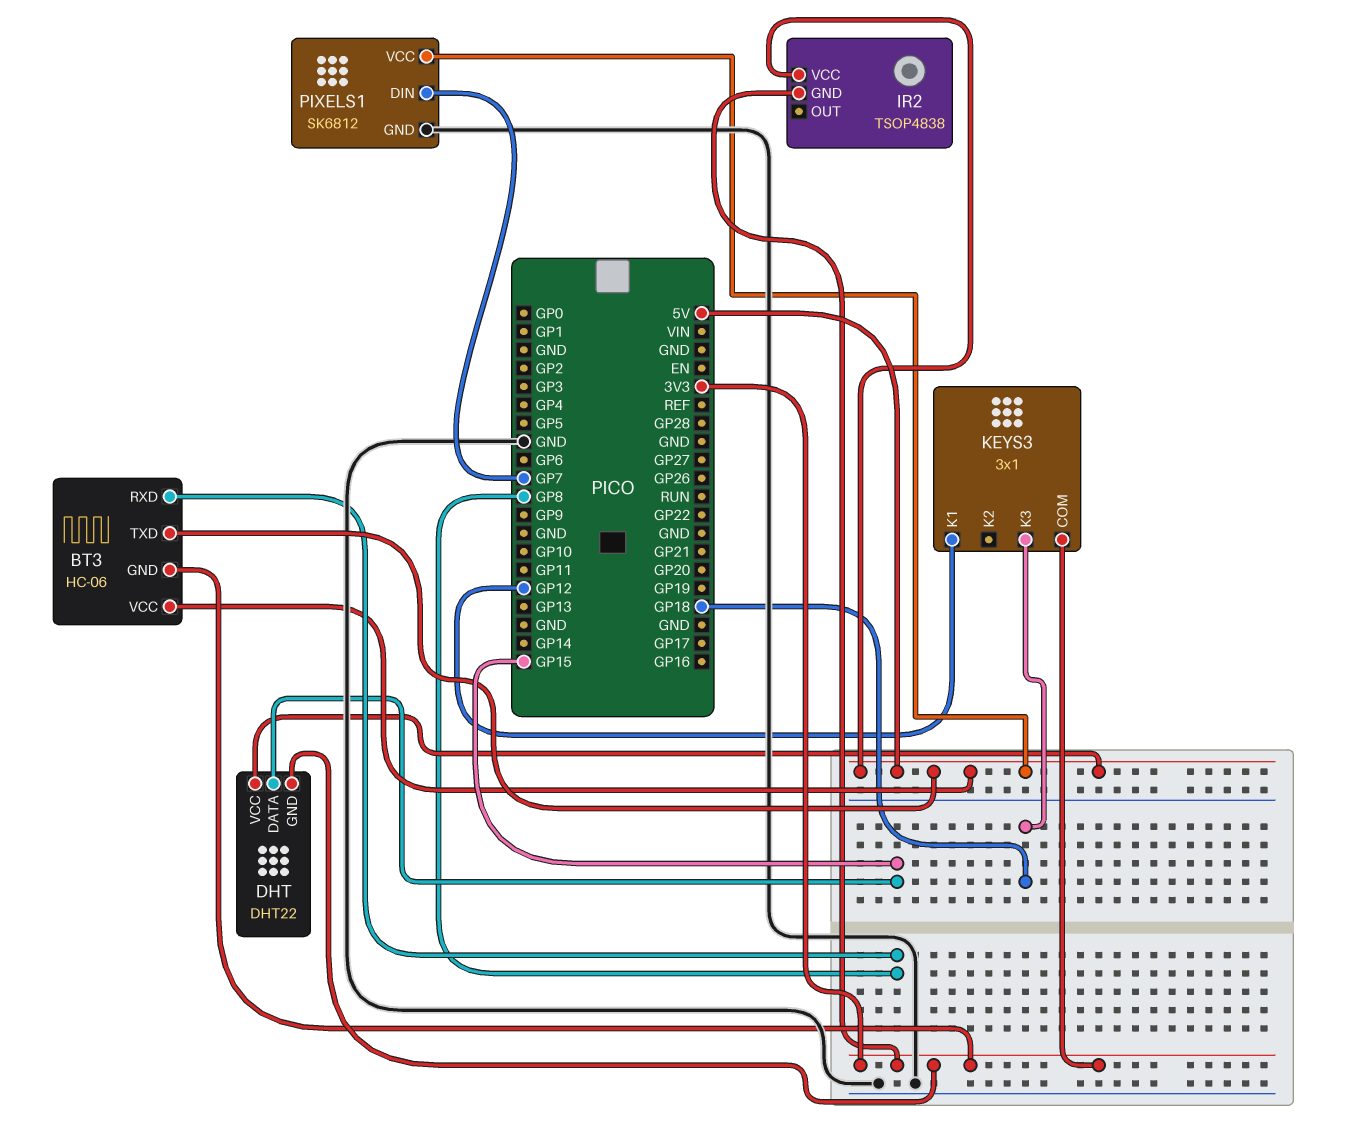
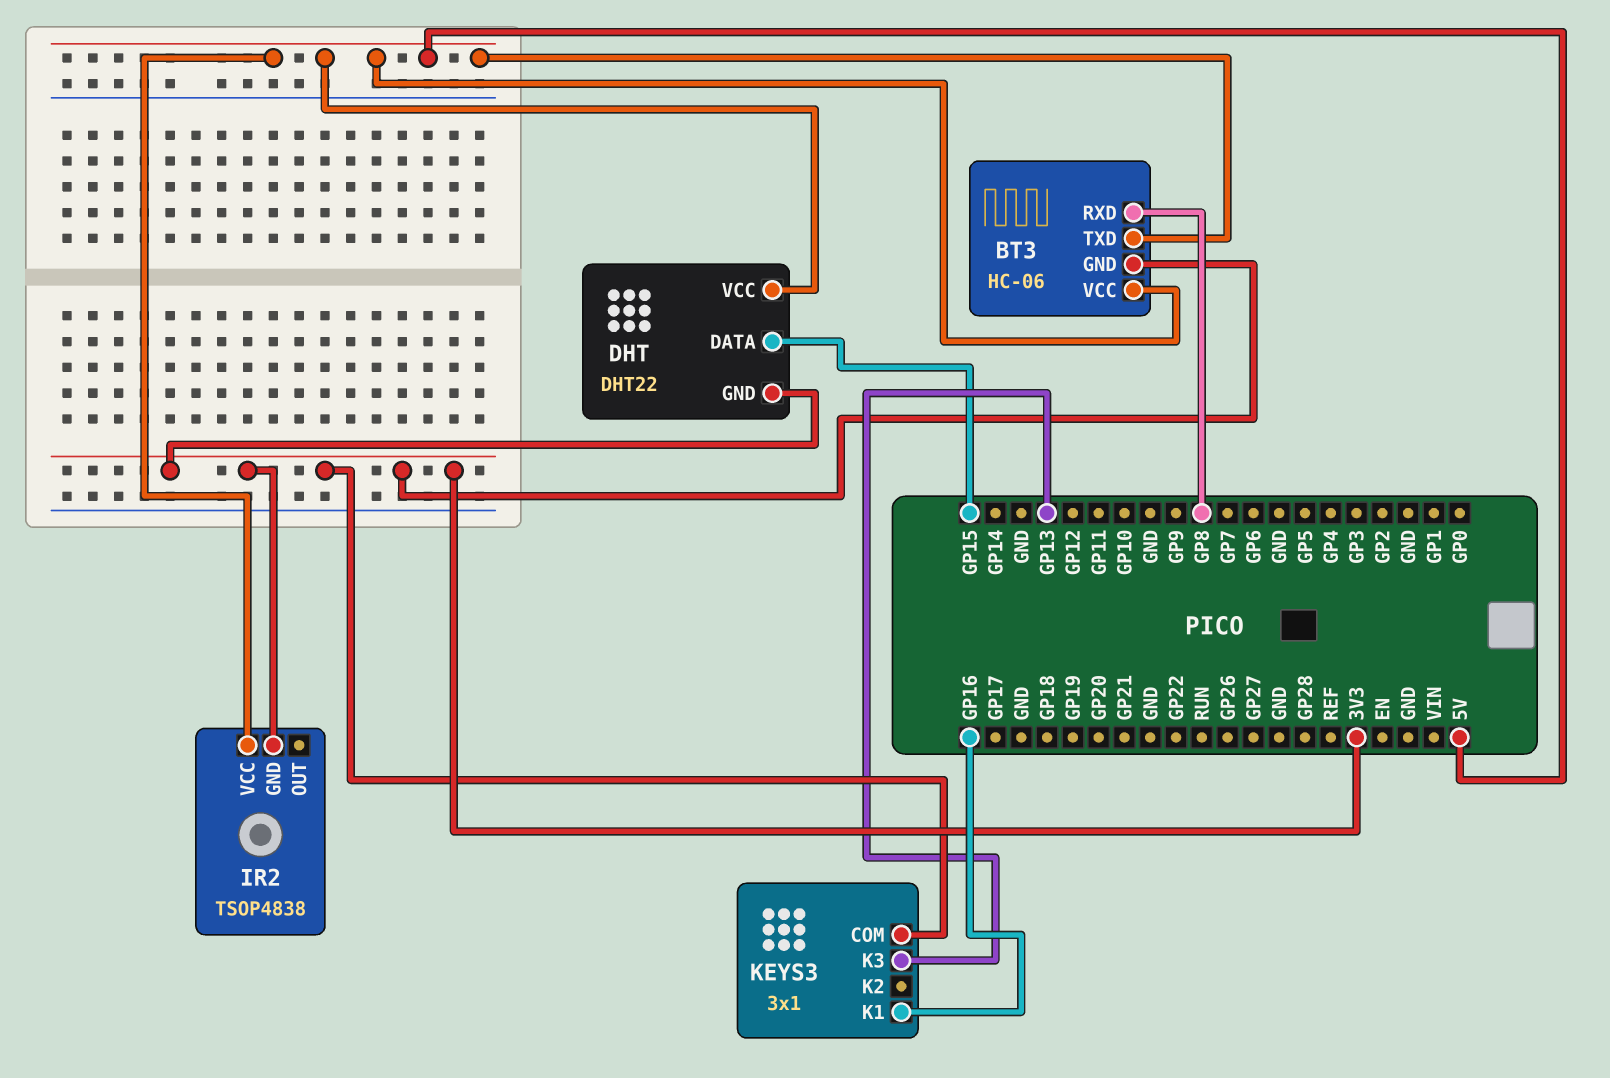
KEYS3 pin K1: GP12 -> GP16
KEYS3 pin K3: GP18 -> GP13
PIXELS1: SK6812 -> none
PIXELS1 pin DIN: GP7 -> none
PIXELS1 pin GND: GND -> none
PIXELS1 pin VCC: 5V -> none

